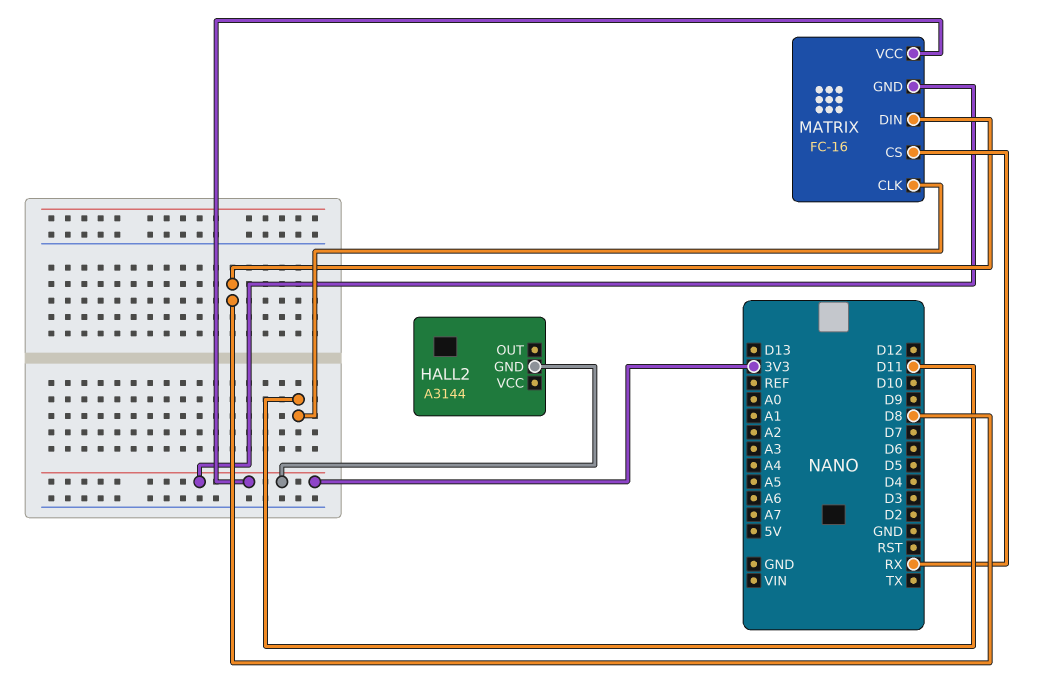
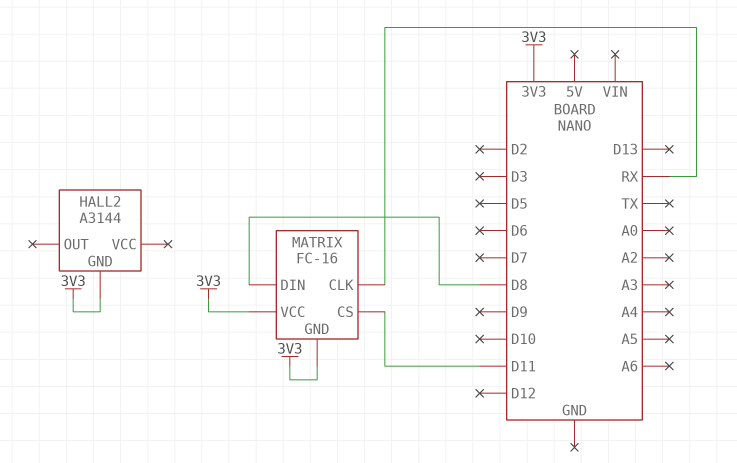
MATRIX pin CLK: D11 -> RX
MATRIX pin CS: RX -> D11

